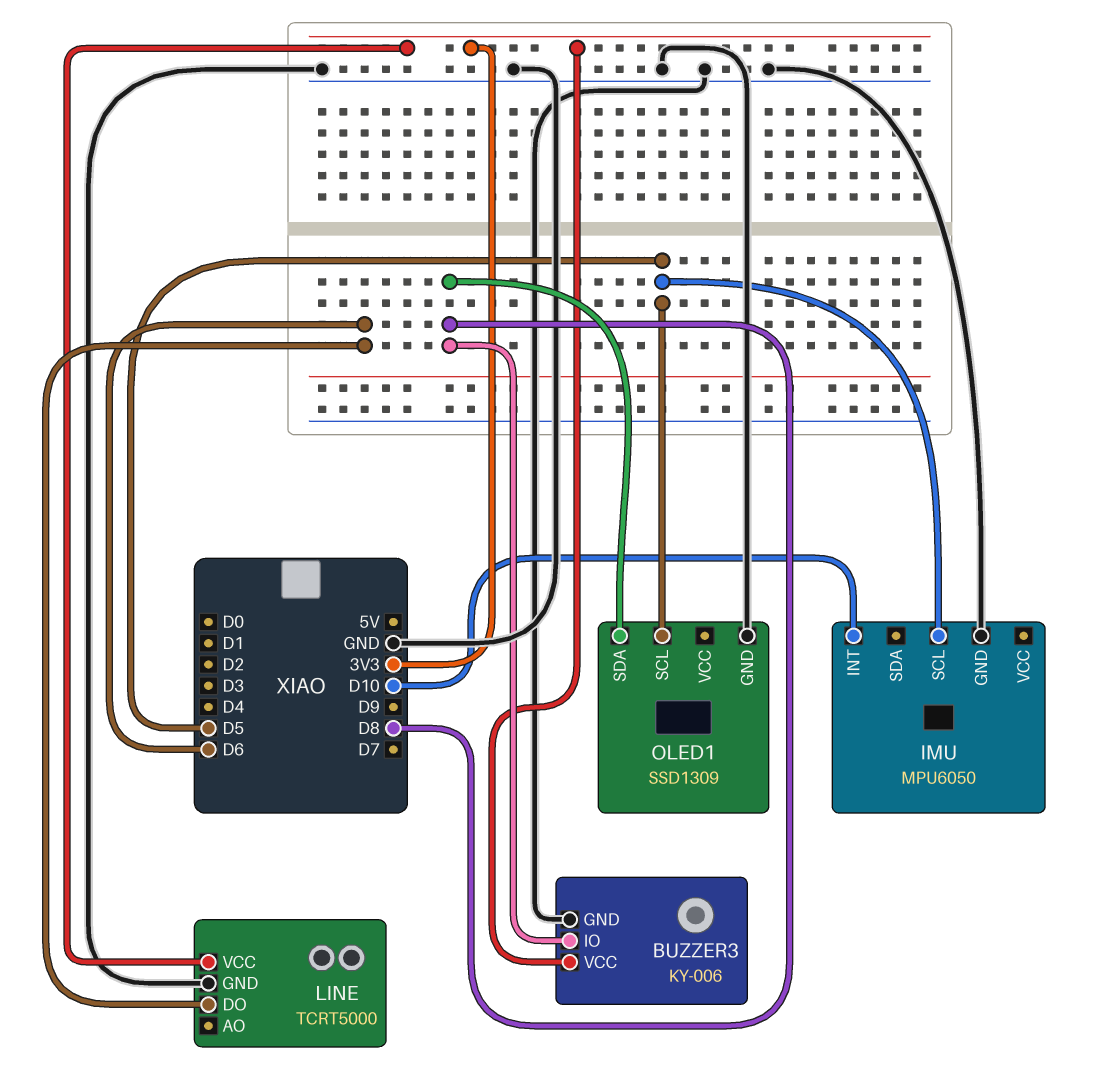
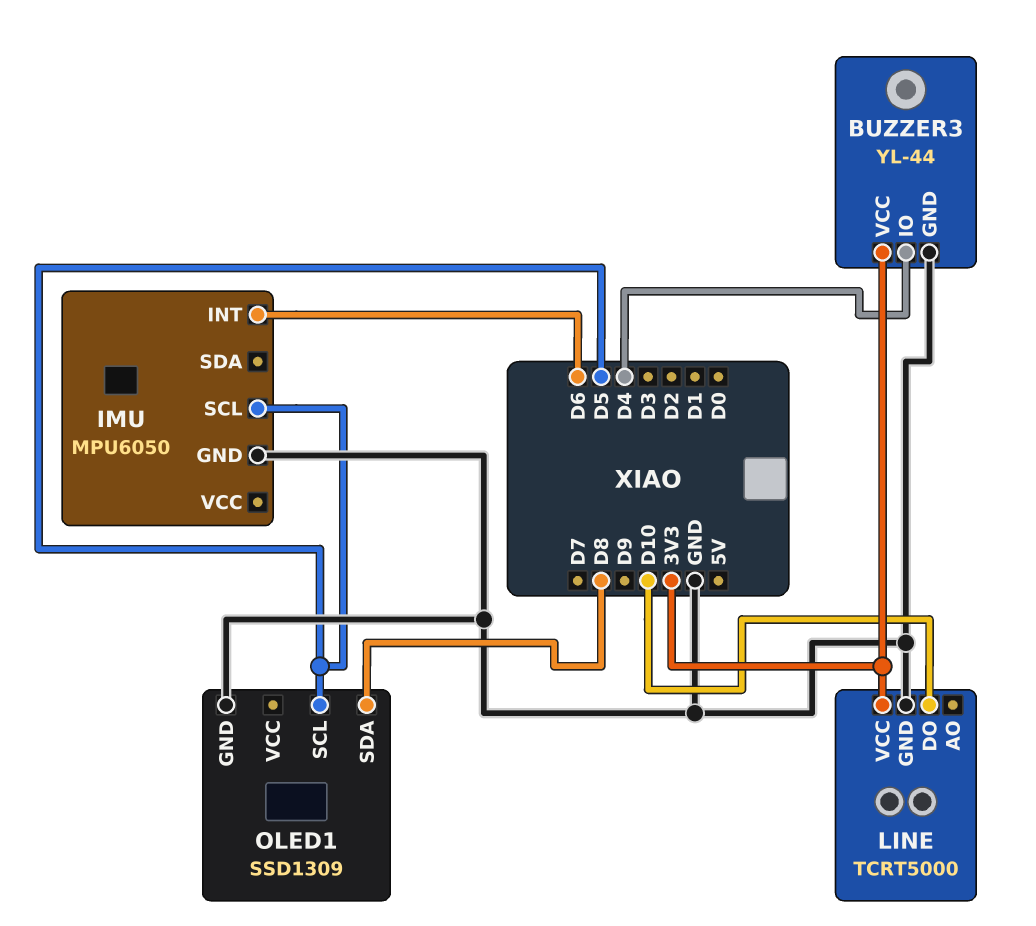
BUZZER3: KY-006 -> YL-44
BUZZER3 pin IO: D8 -> D4
IMU pin INT: D10 -> D6
LINE pin DO: D6 -> D10

